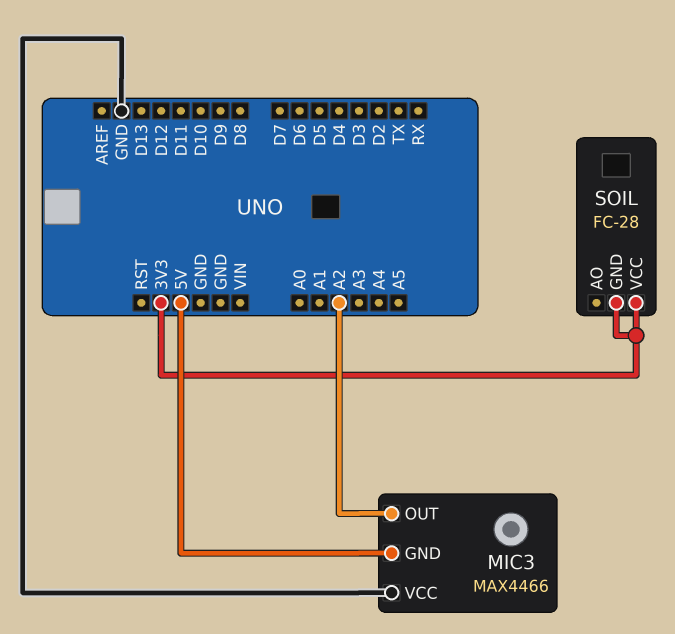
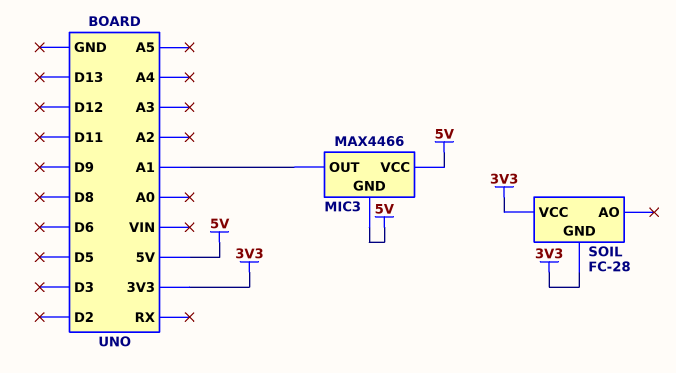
MIC3 pin OUT: A2 -> A1
MIC3 pin VCC: GND -> 5V

